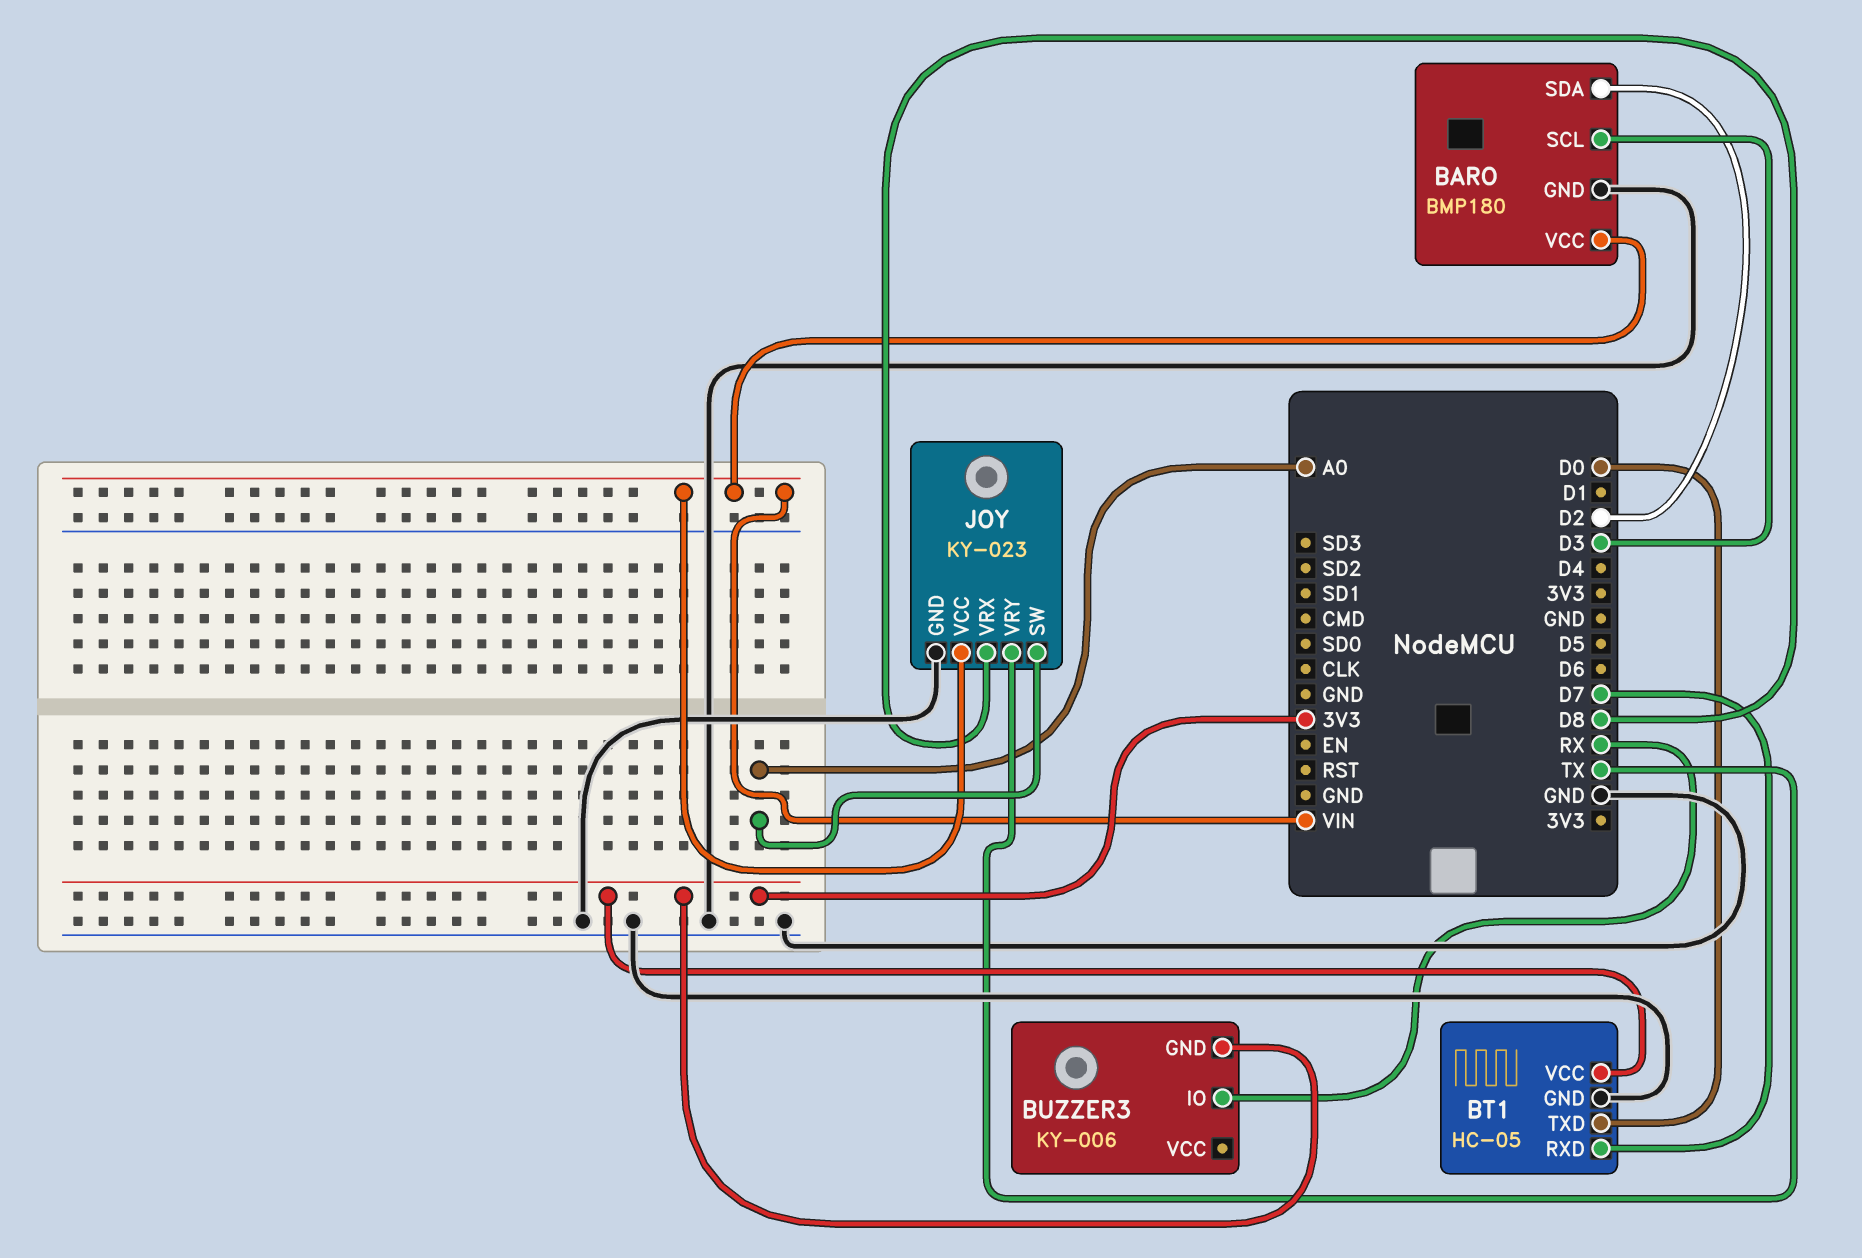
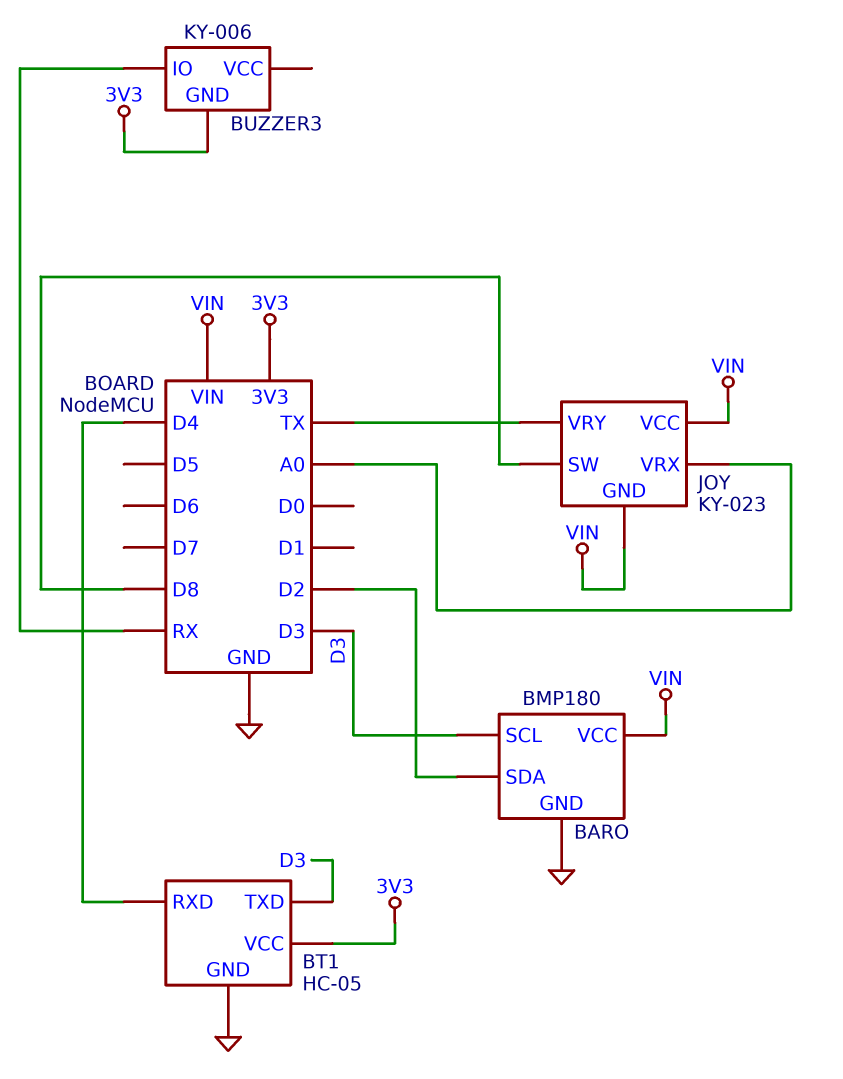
BT1 pin RXD: D7 -> D4
BT1 pin TXD: D0 -> D3
JOY pin GND: GND -> VIN
JOY pin SW: A0 -> D8
JOY pin VRX: D8 -> A0

